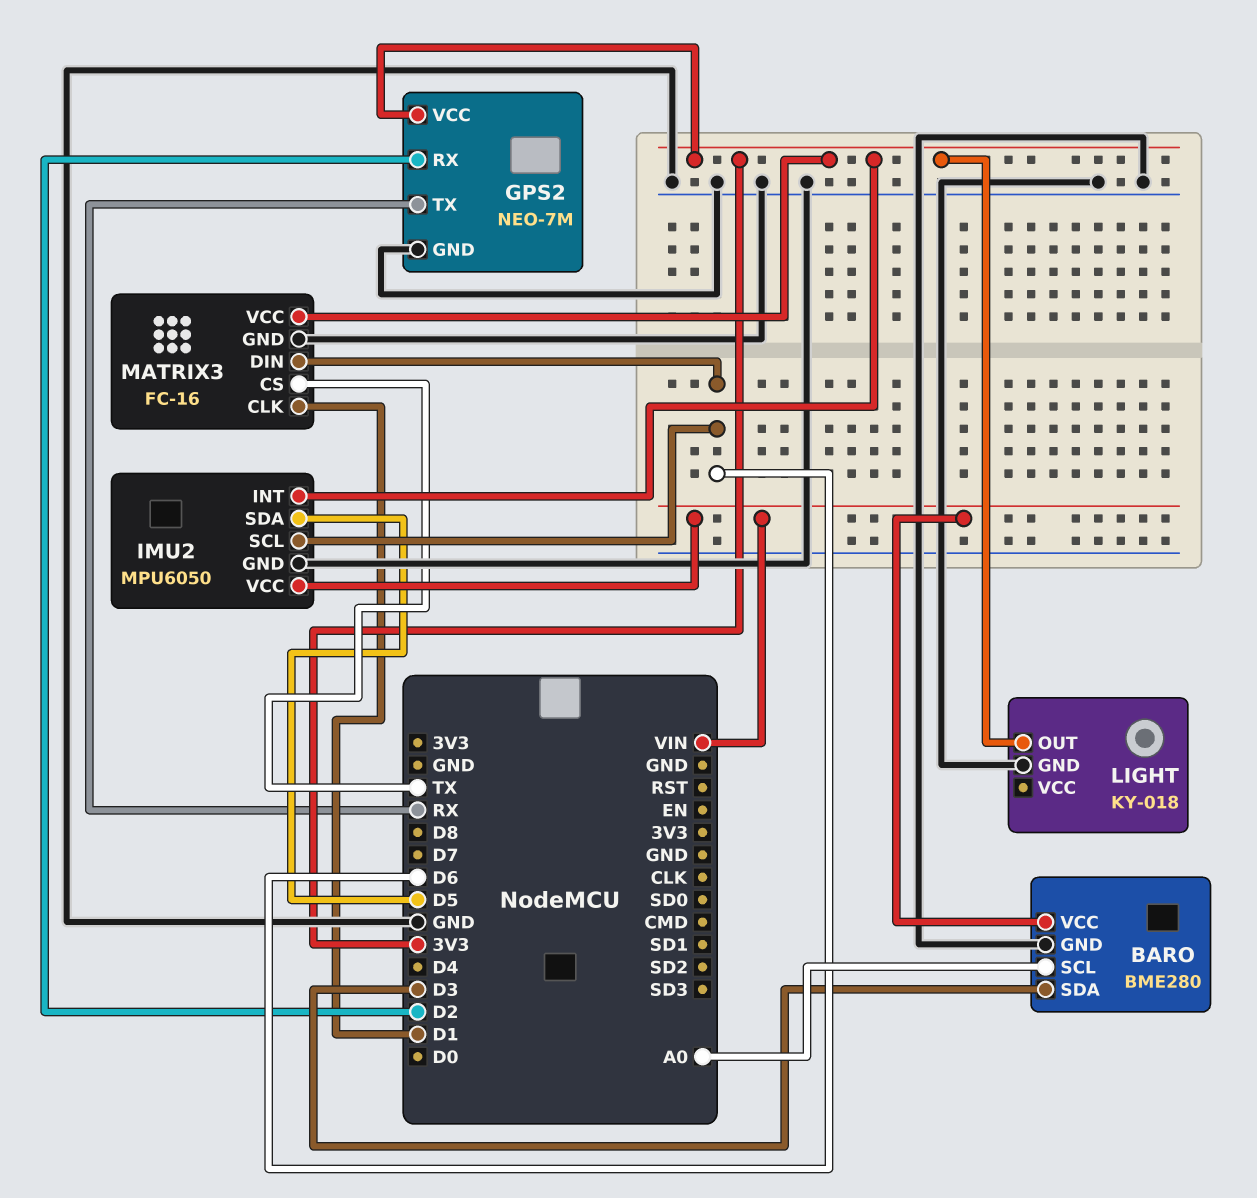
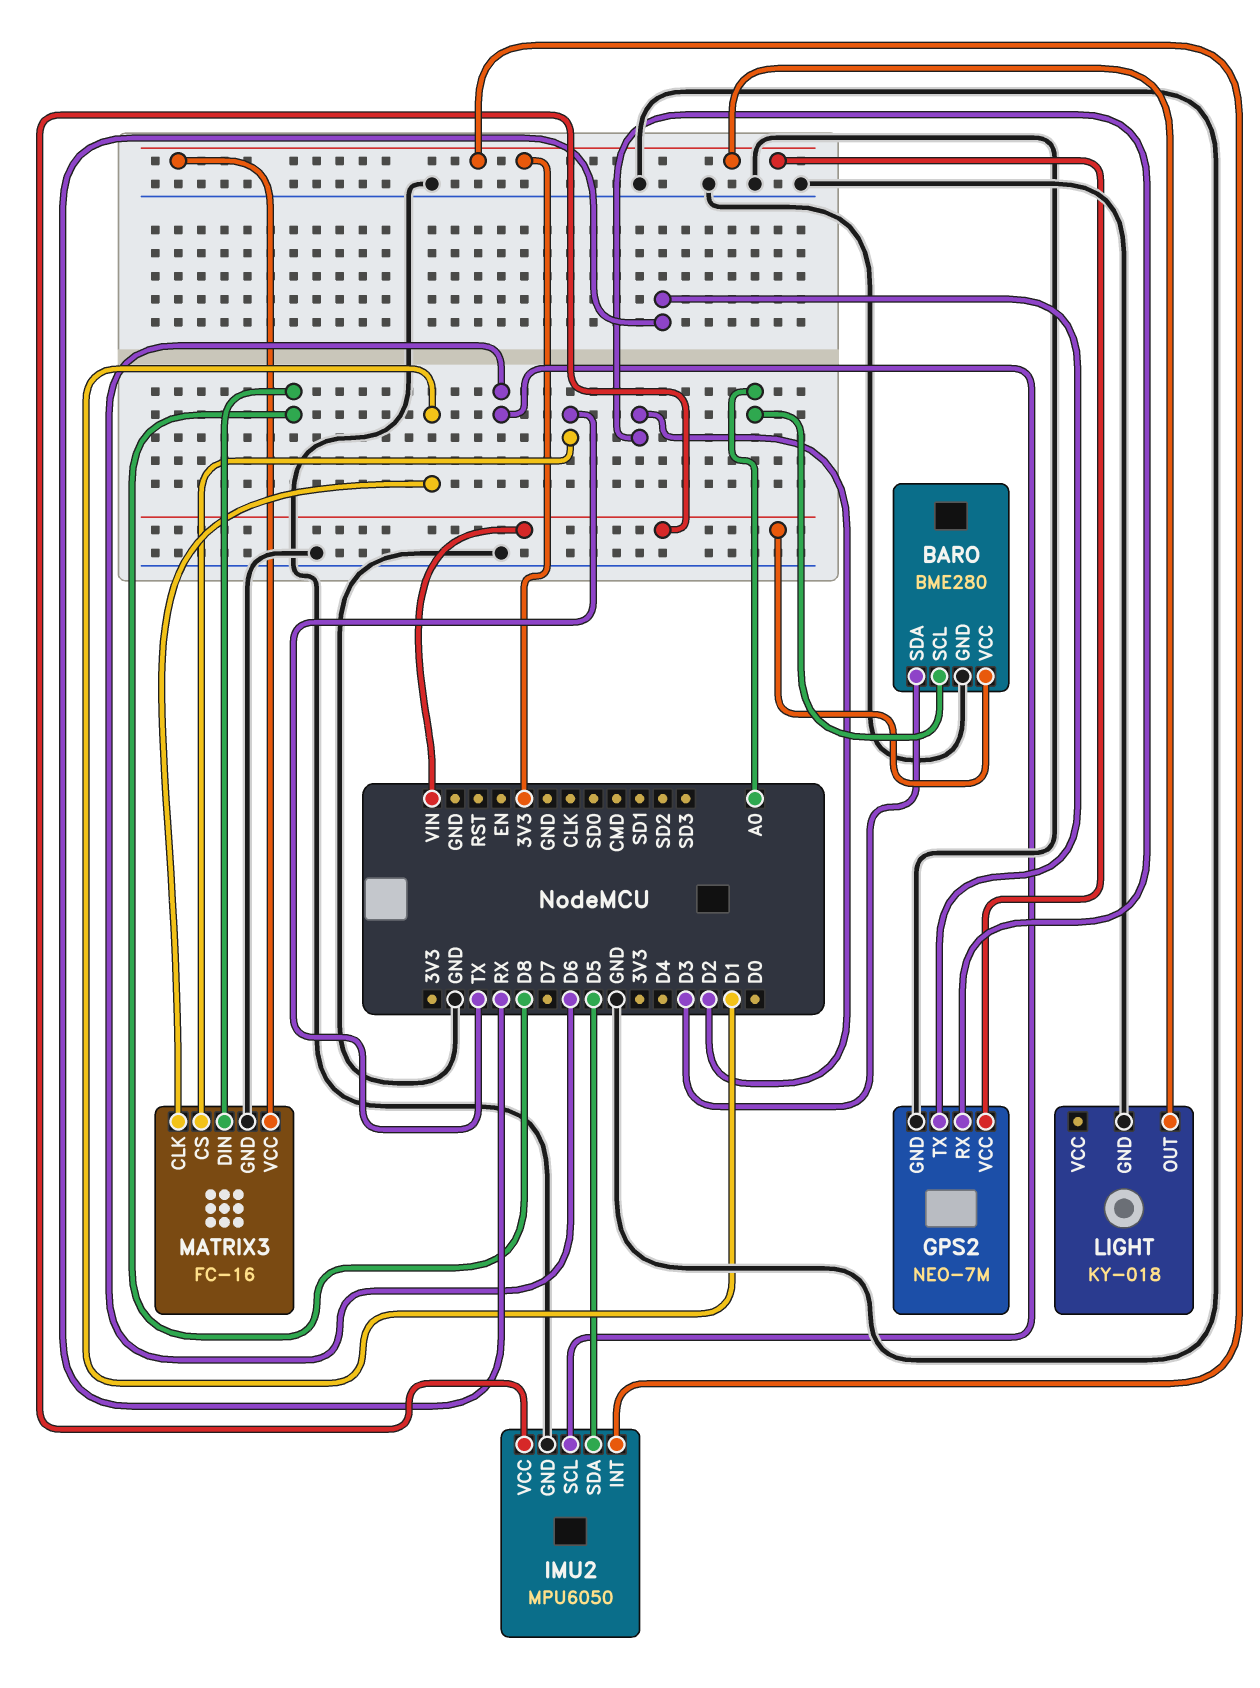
MATRIX3 pin DIN: D6 -> D8

